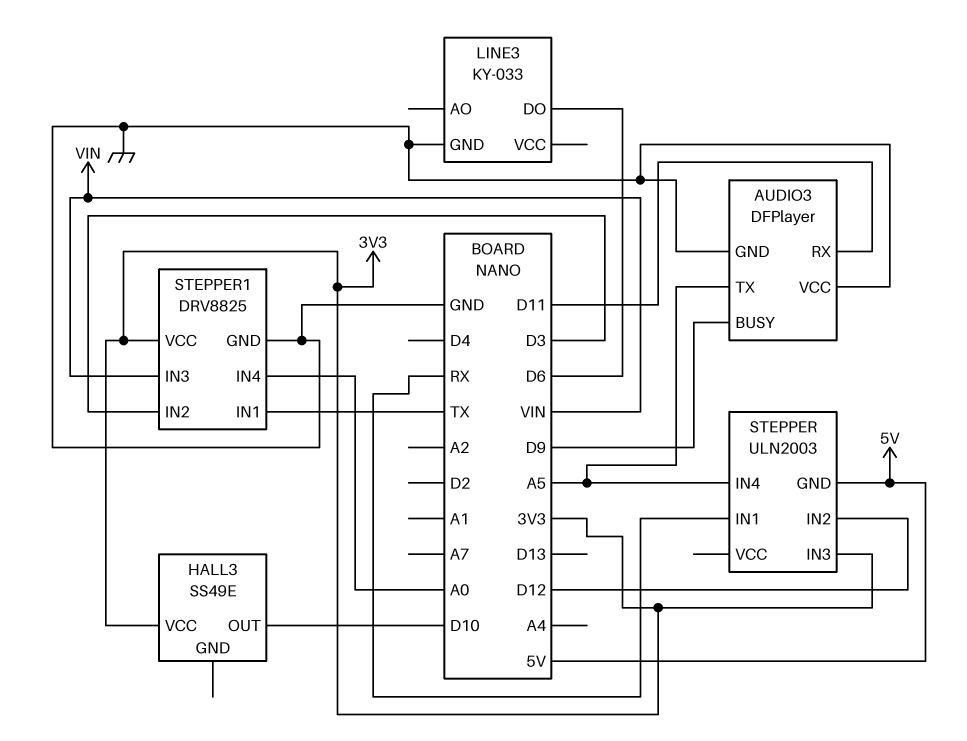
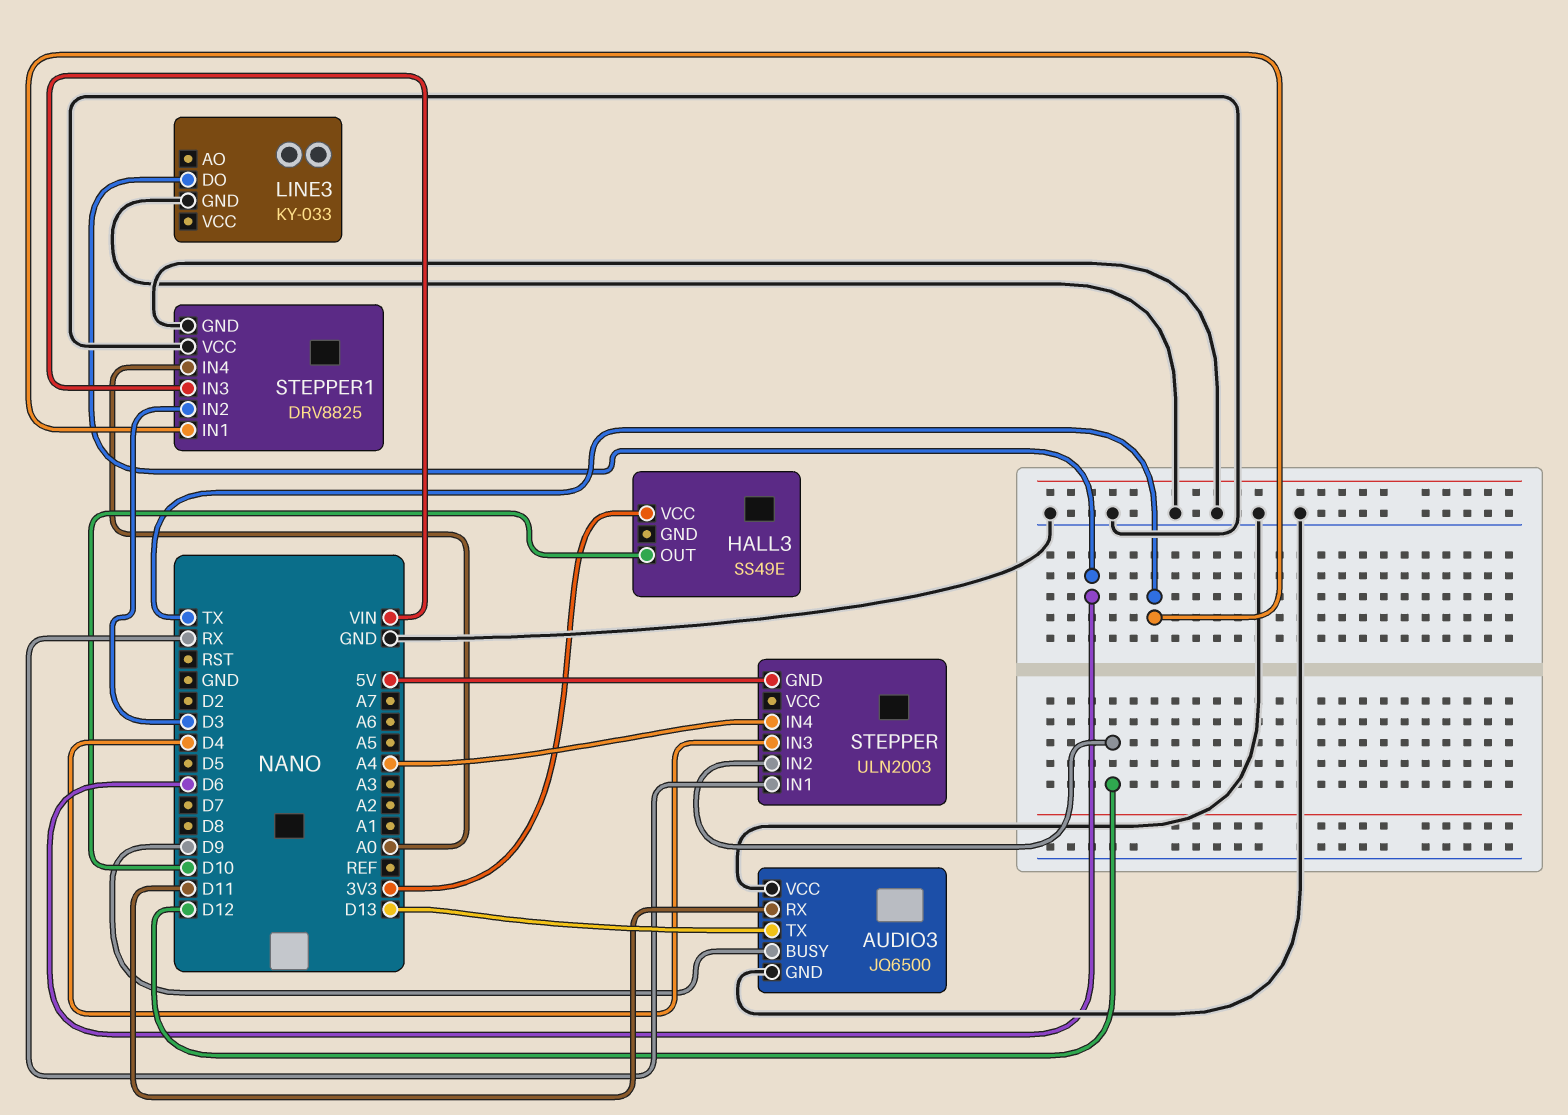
AUDIO3: DFPlayer -> JQ6500
AUDIO3 pin TX: A5 -> D13
STEPPER pin IN3: 3V3 -> D4
STEPPER pin IN4: A5 -> A4
STEPPER1 pin VCC: 3V3 -> GND

